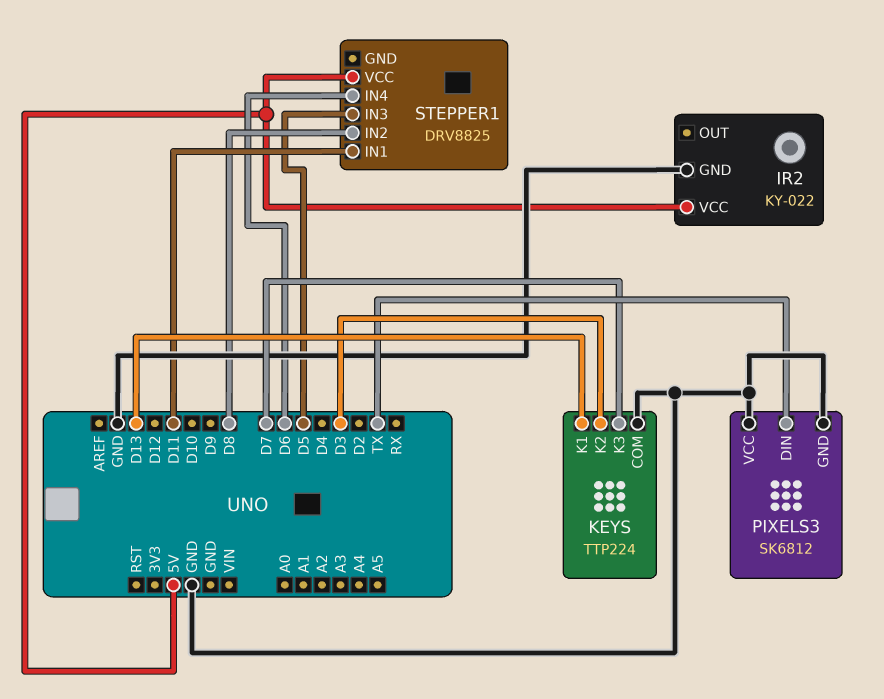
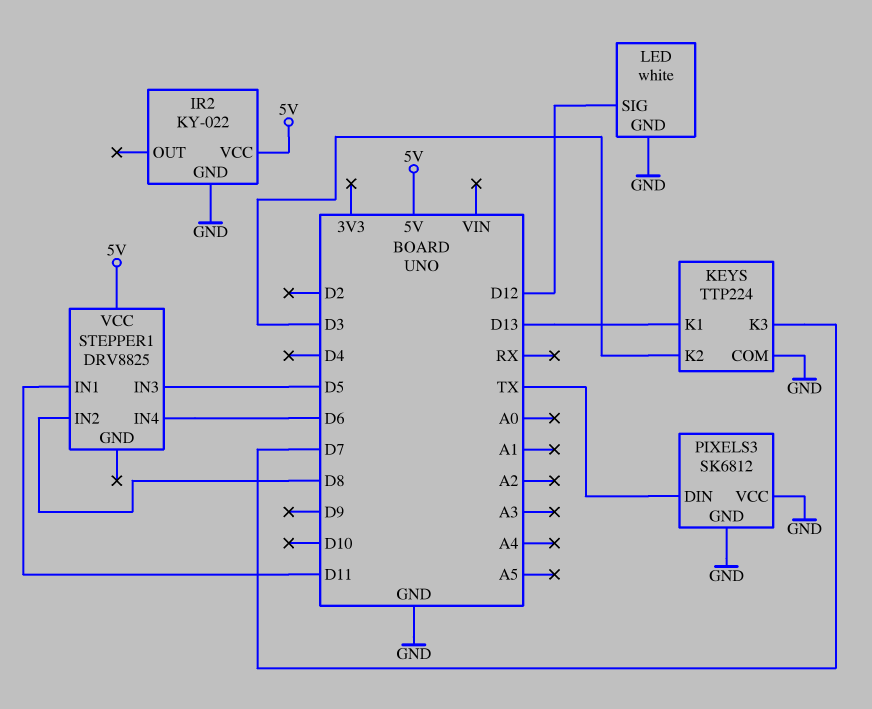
LED: none -> white
LED pin GND: none -> GND
LED pin SIG: none -> D12

